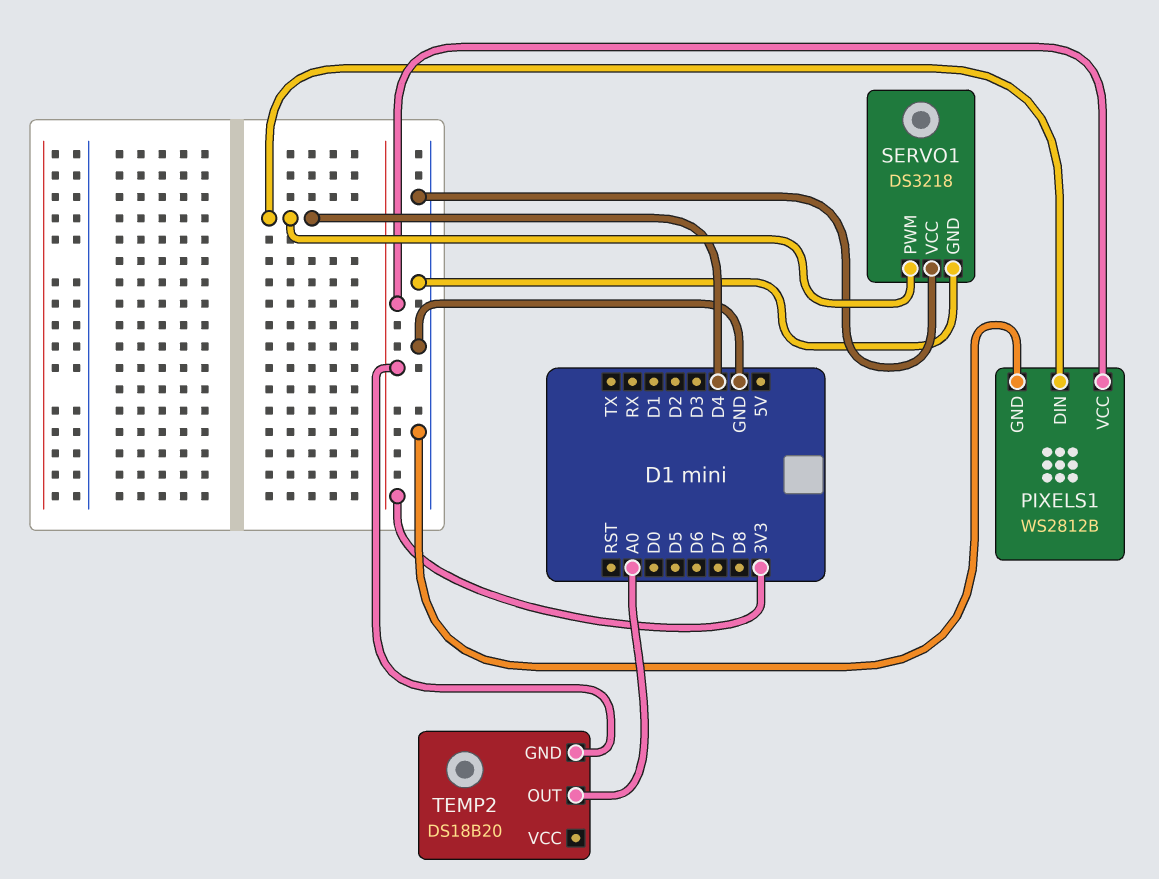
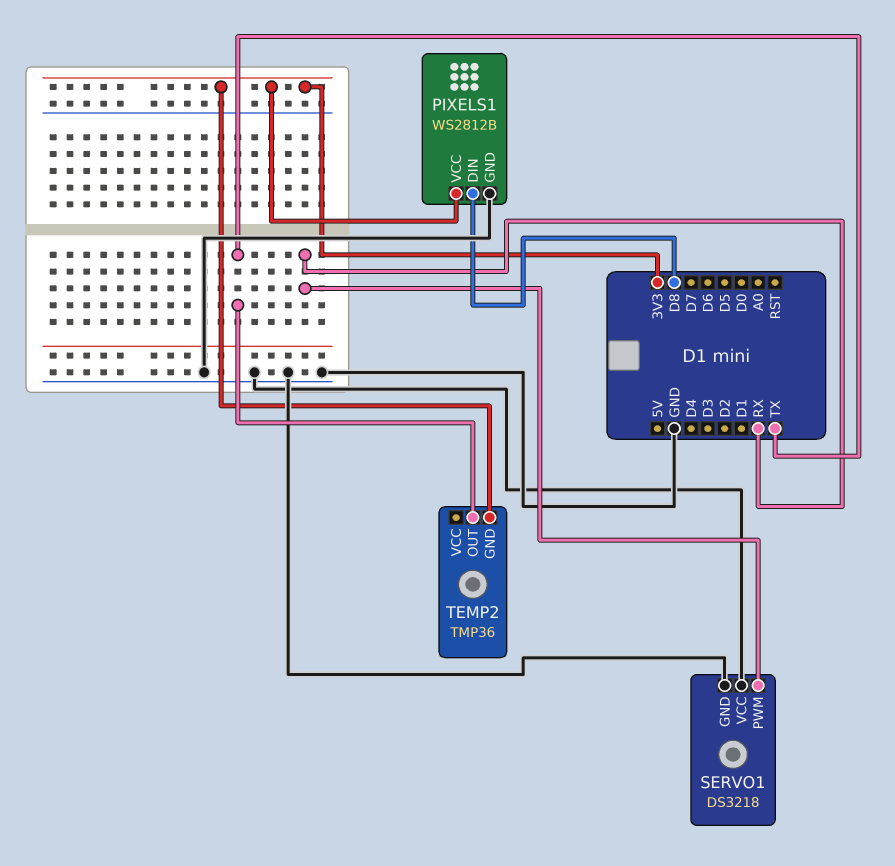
PIXELS1 pin DIN: D4 -> D8
SERVO1 pin PWM: D4 -> RX
TEMP2: DS18B20 -> TMP36
TEMP2 pin OUT: A0 -> TX

